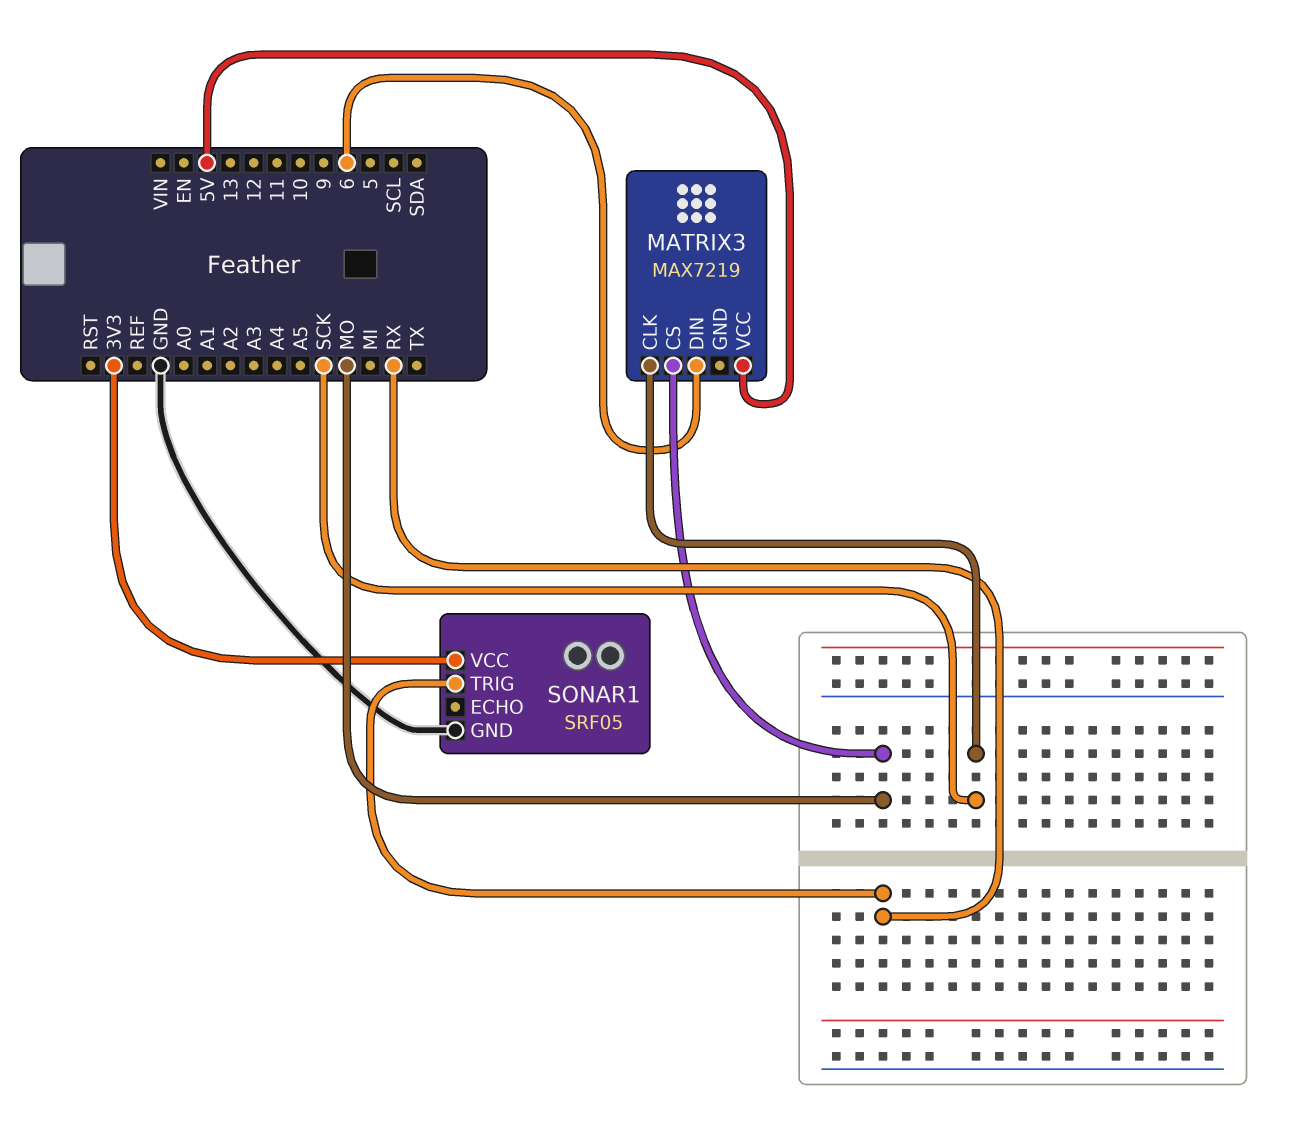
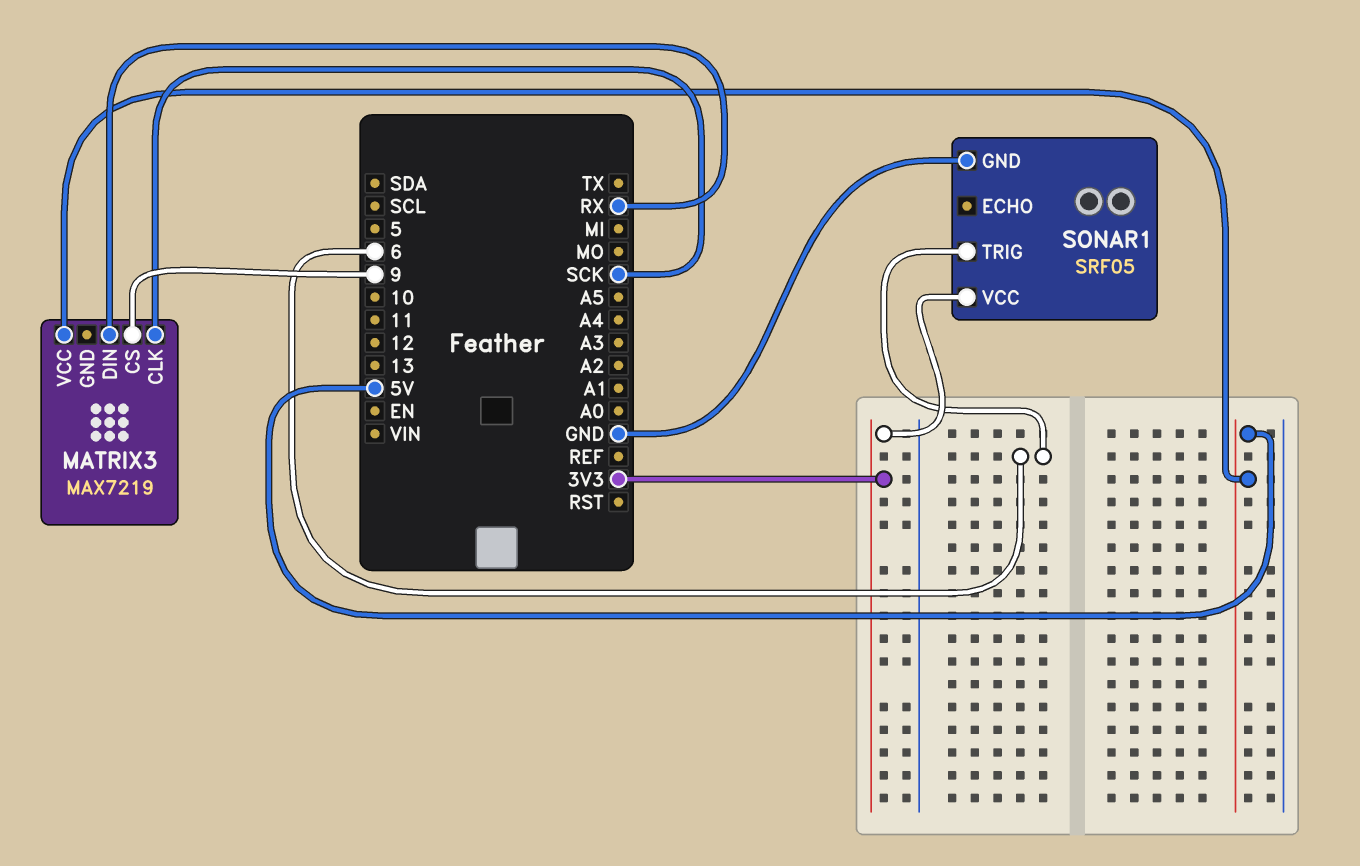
MATRIX3 pin CS: MO -> 9
MATRIX3 pin DIN: 6 -> RX
SONAR1 pin TRIG: RX -> 6

